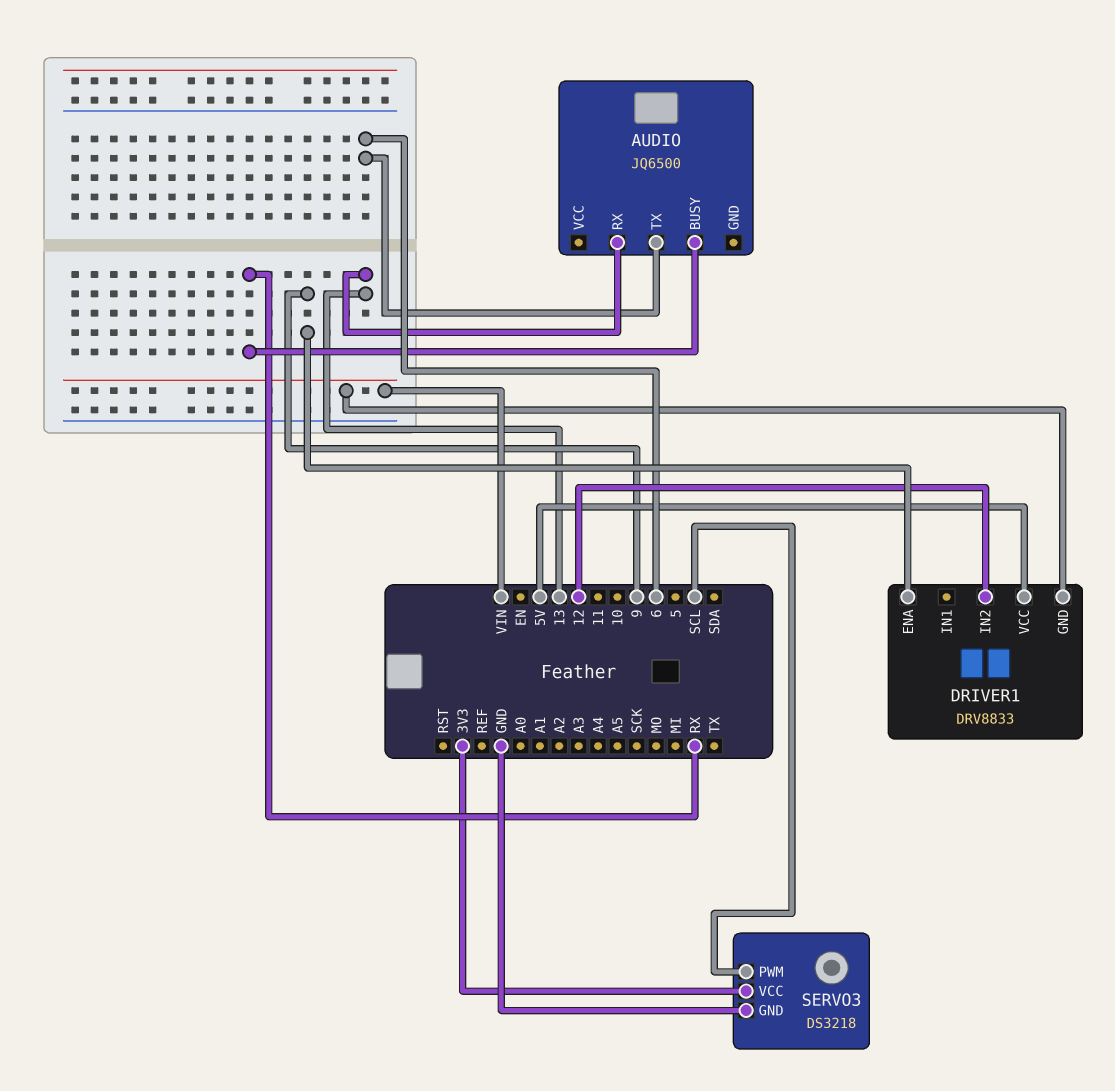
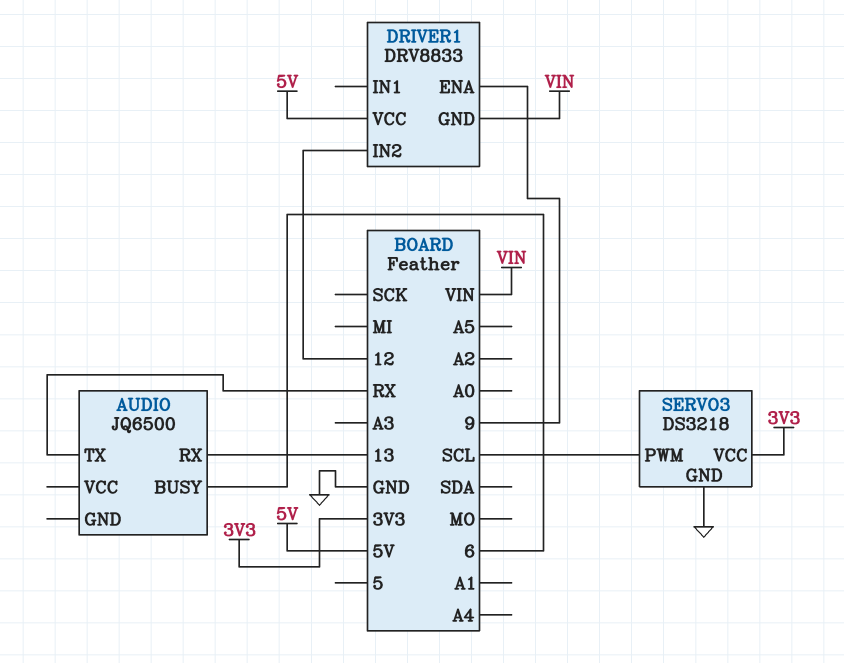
AUDIO pin BUSY: RX -> 6
AUDIO pin TX: 6 -> RX

